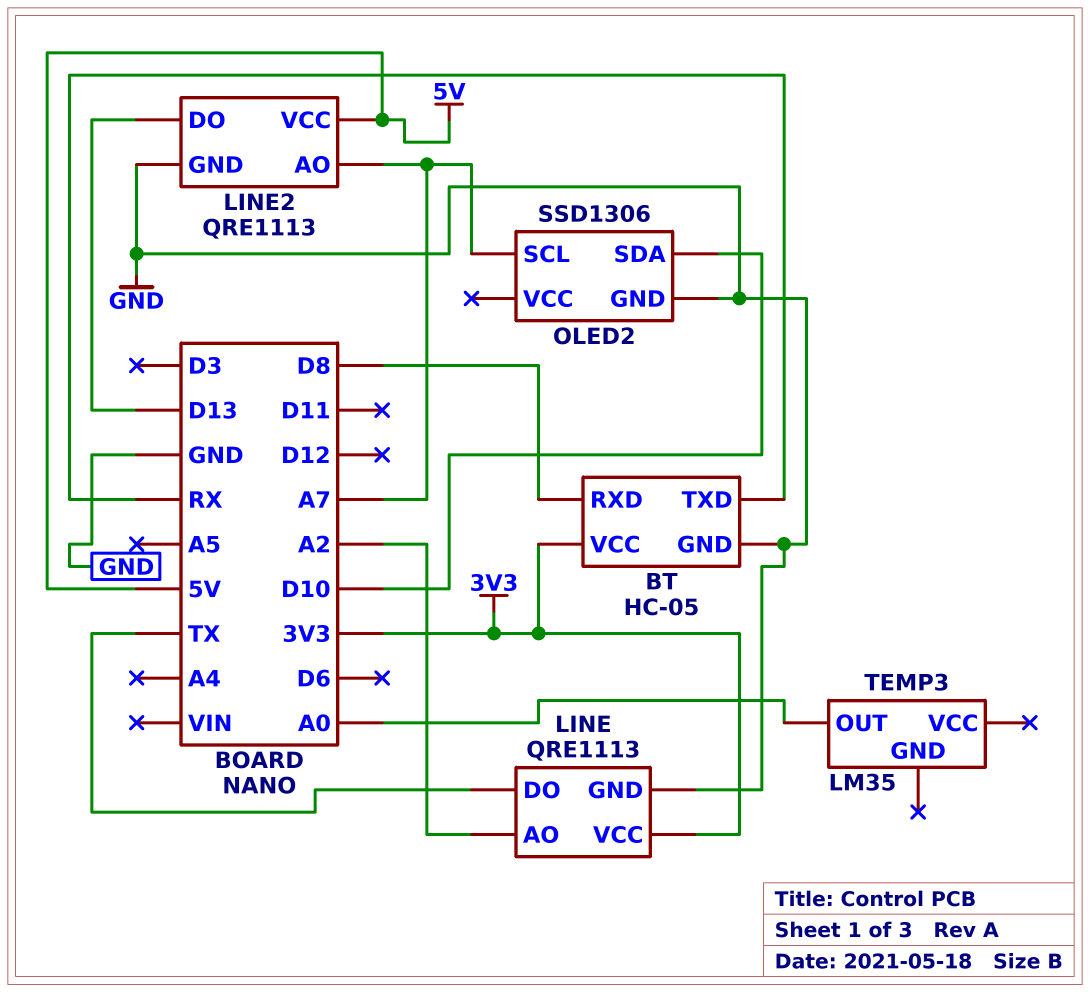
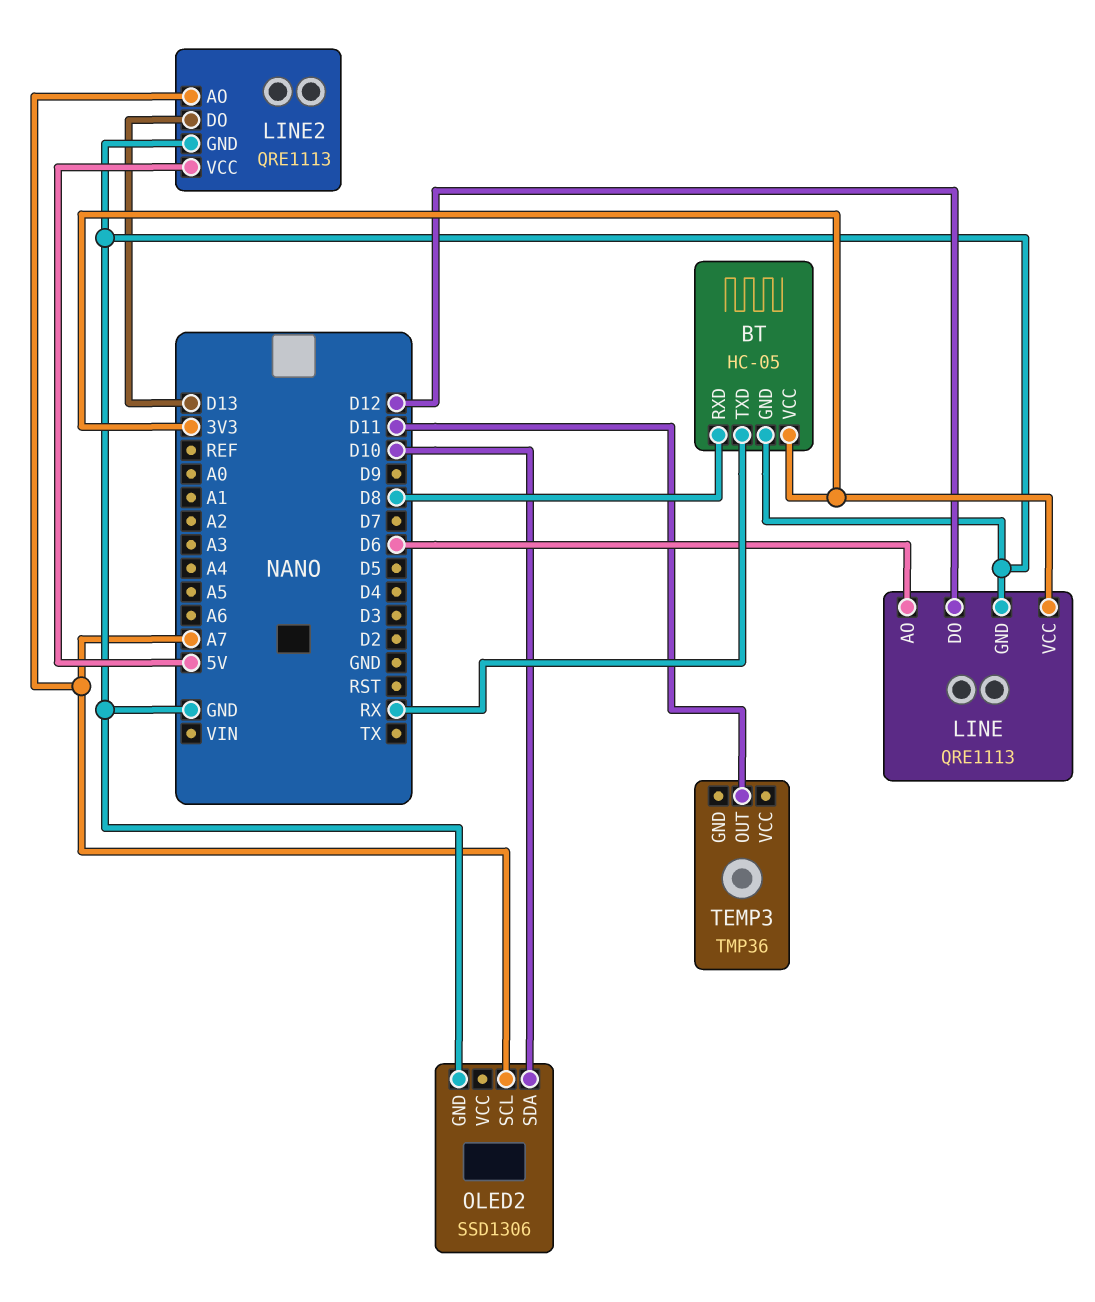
LINE pin AO: A2 -> D6
LINE pin DO: TX -> D12
TEMP3: LM35 -> TMP36
TEMP3 pin OUT: A0 -> D11

